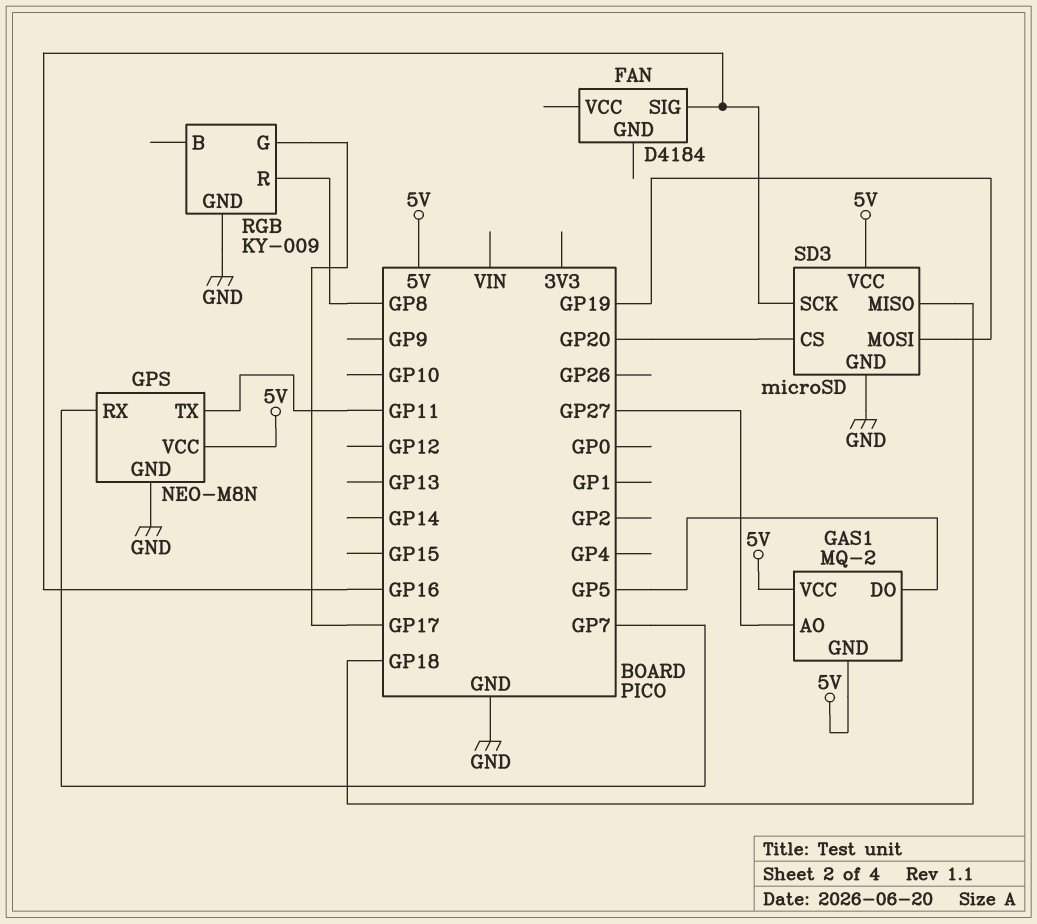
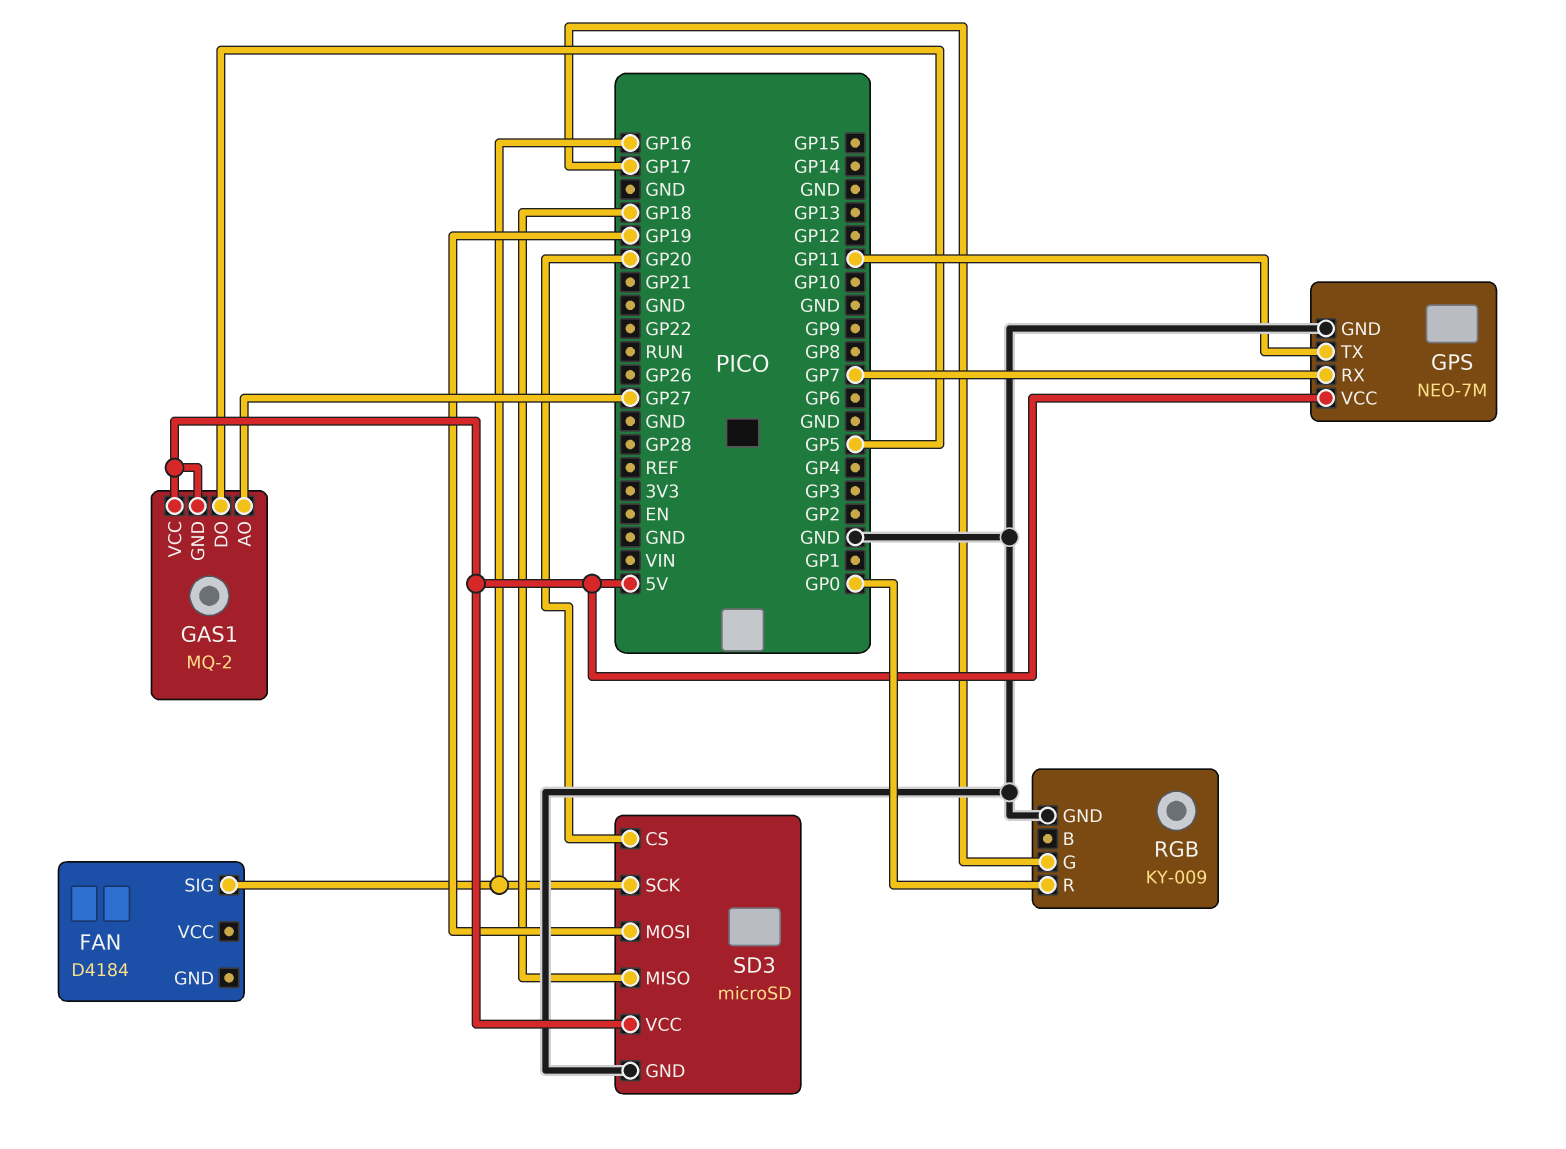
GPS: NEO-M8N -> NEO-7M
RGB pin R: GP8 -> GP0

